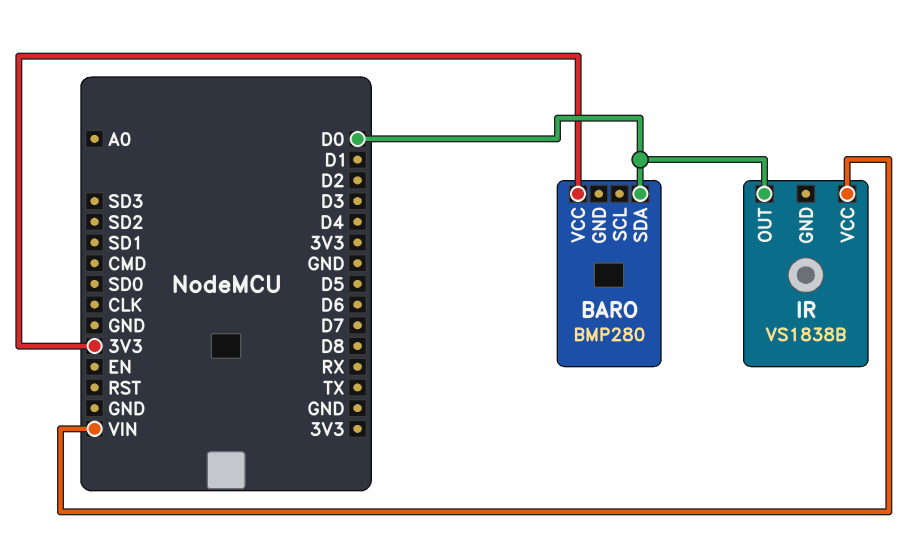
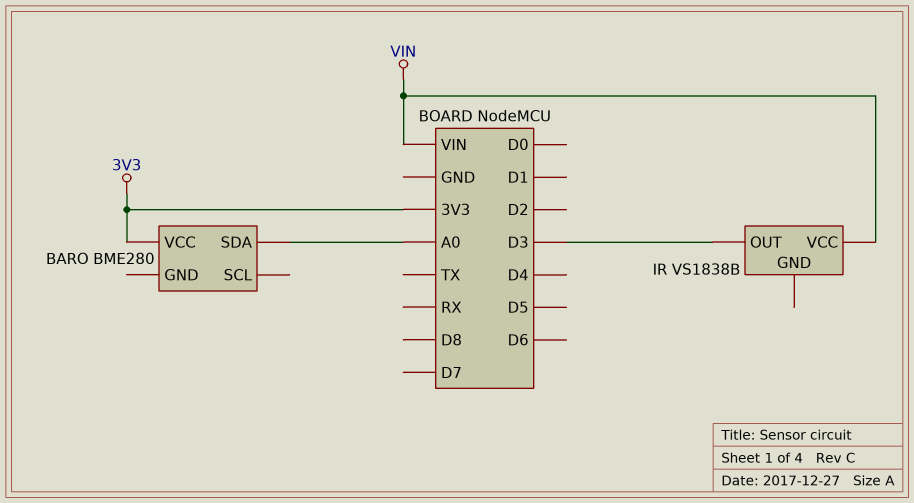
BARO: BMP280 -> BME280
BARO pin SDA: D0 -> A0
IR pin OUT: D0 -> D3

